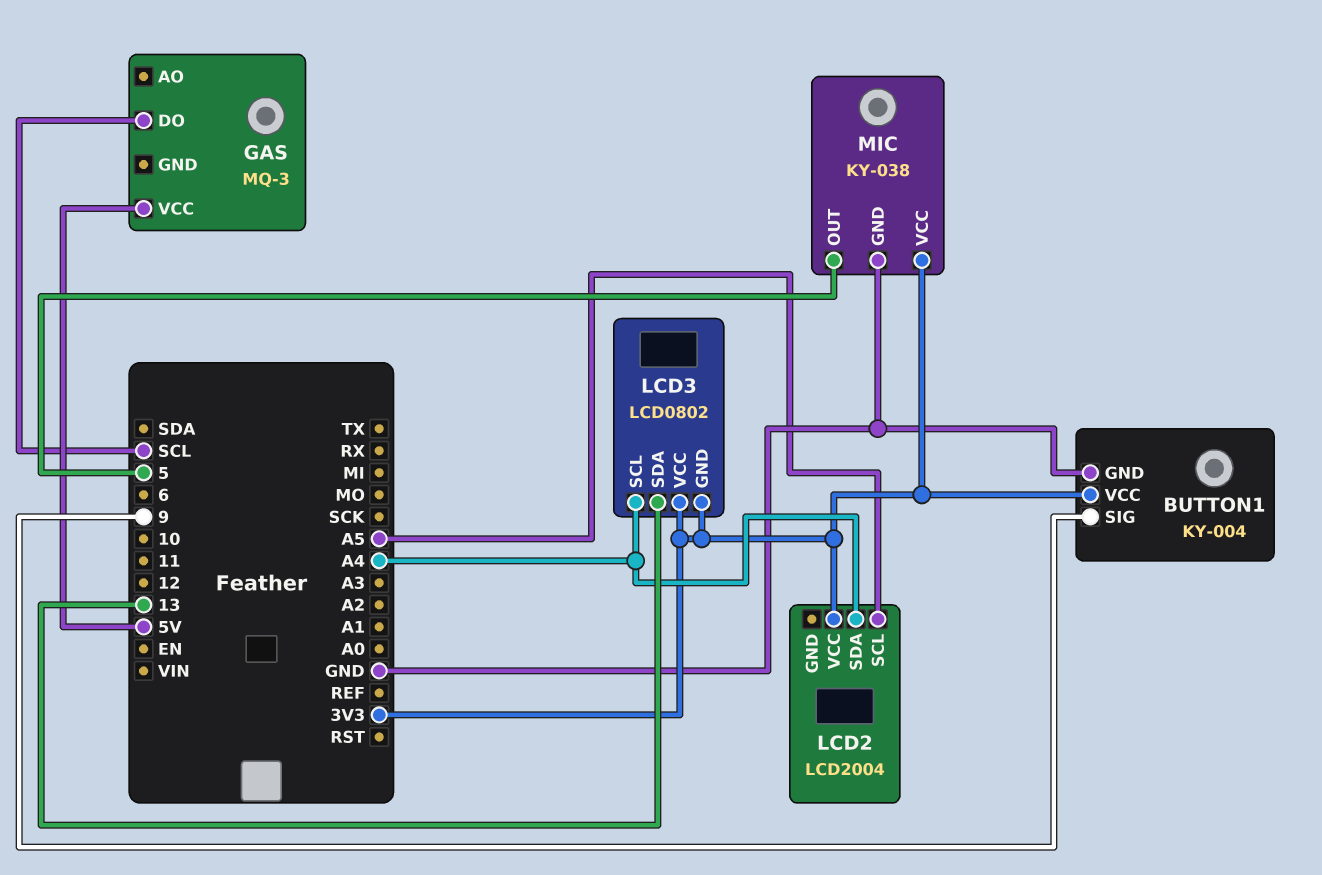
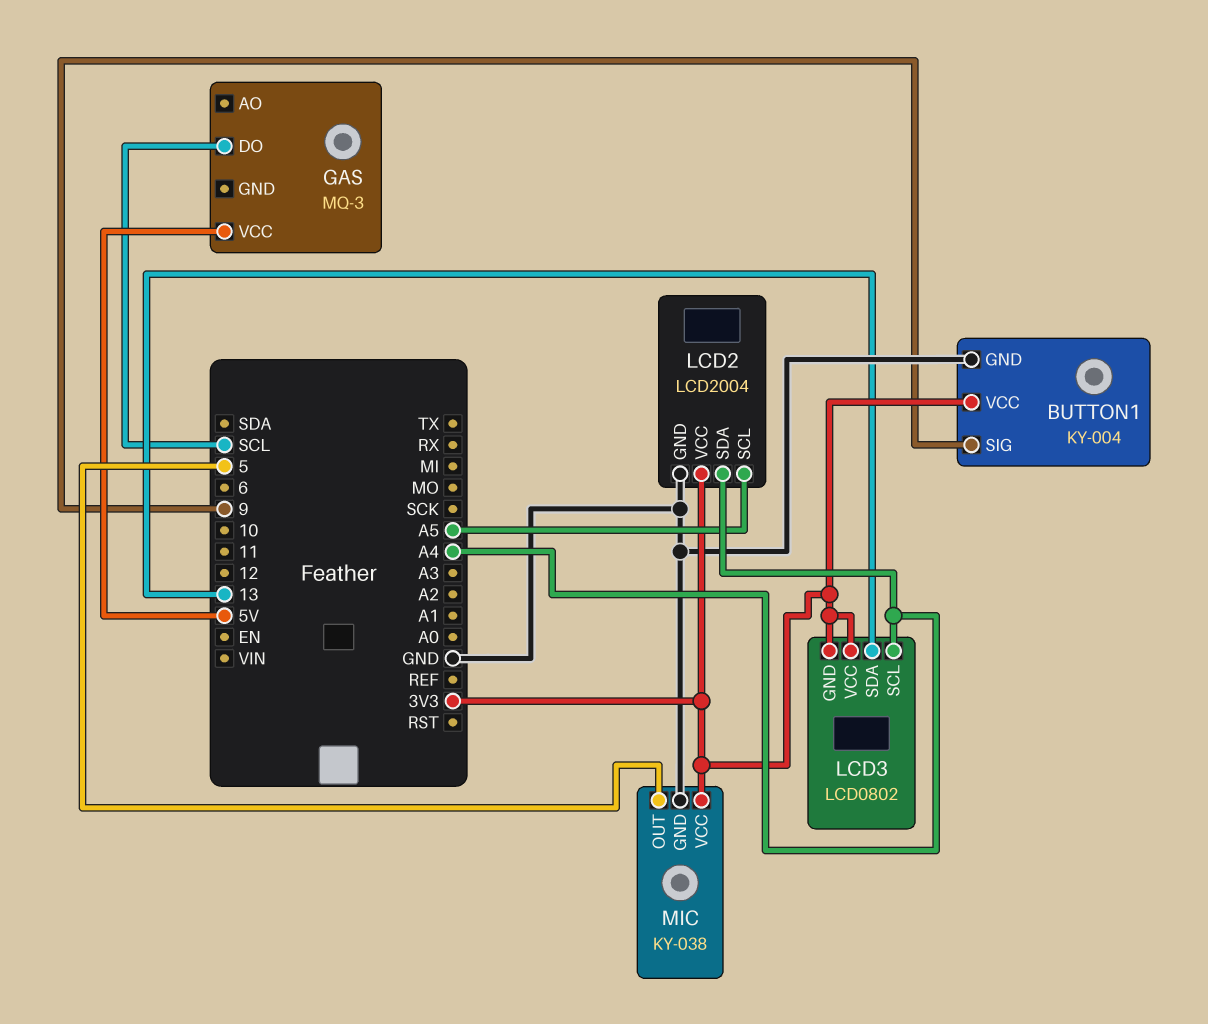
LCD2 pin GND: none -> GND

